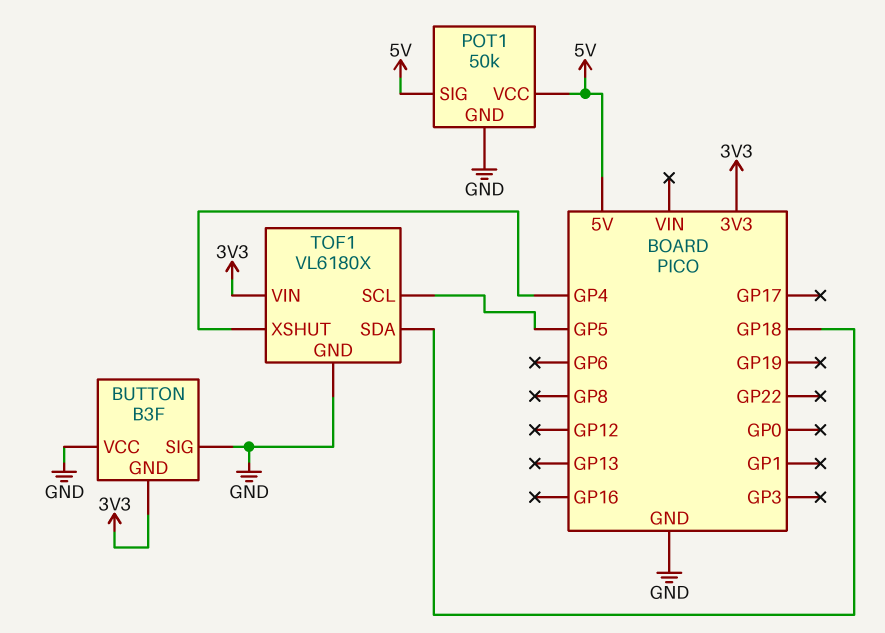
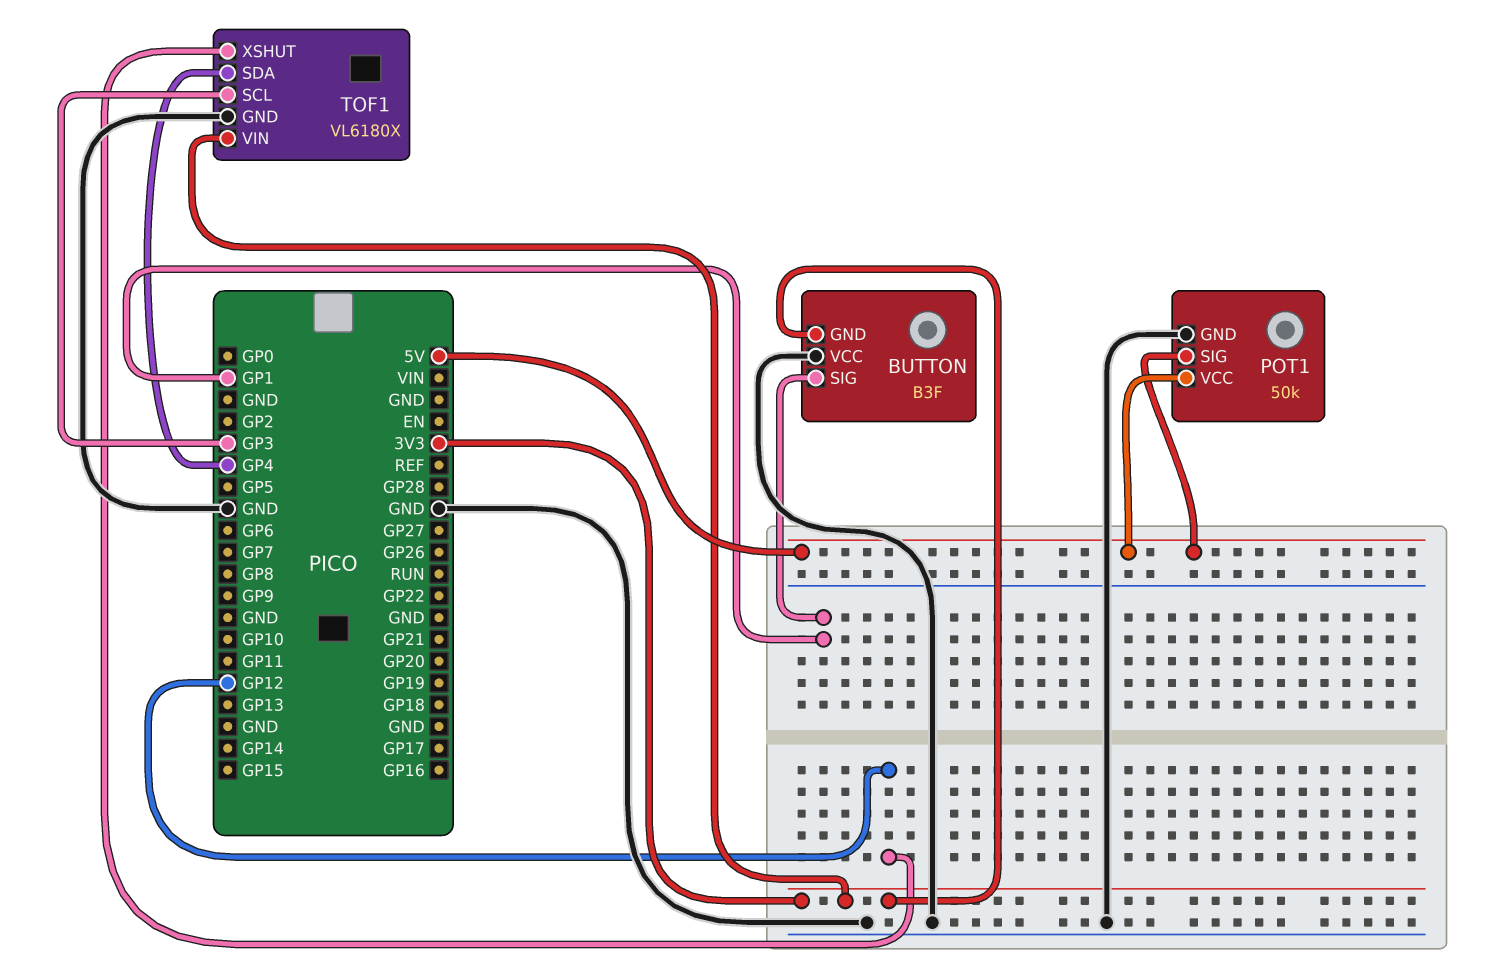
BUTTON pin SIG: GND -> GP1
TOF1 pin SCL: GP5 -> GP3
TOF1 pin SDA: GP18 -> GP4
TOF1 pin XSHUT: GP4 -> GP12

